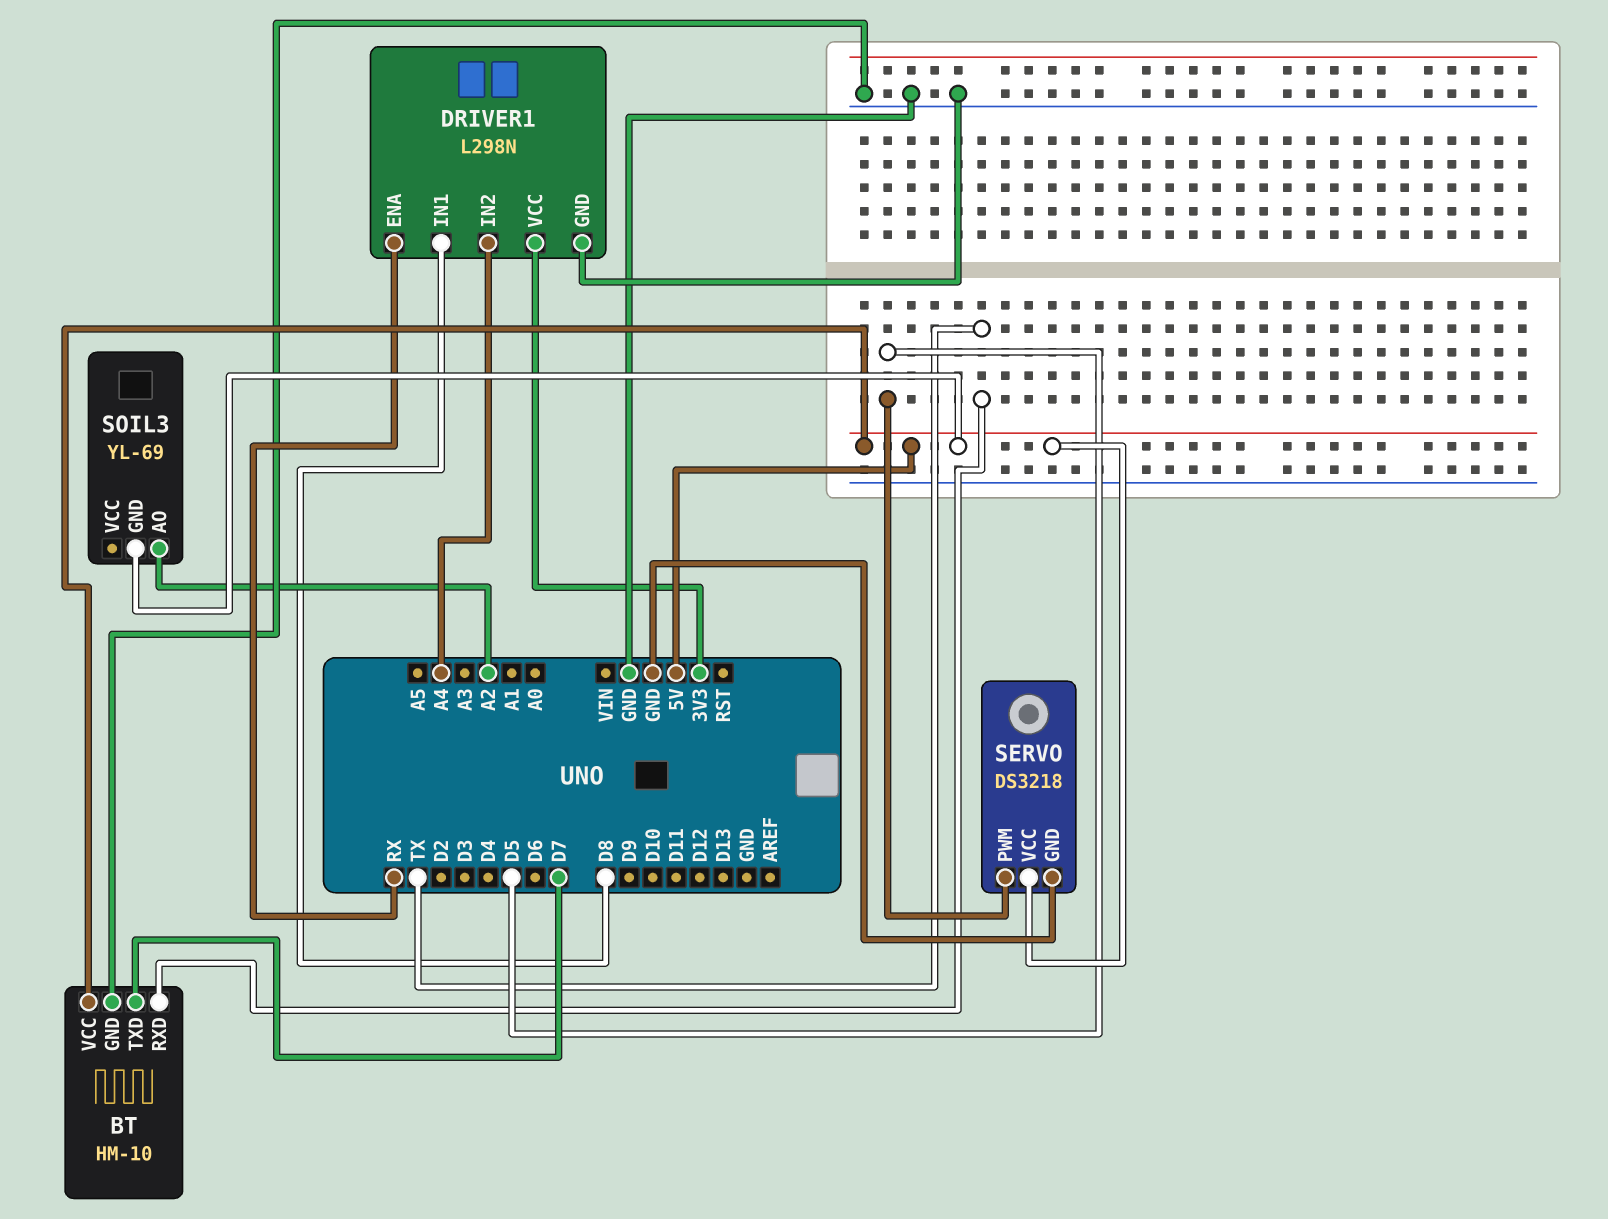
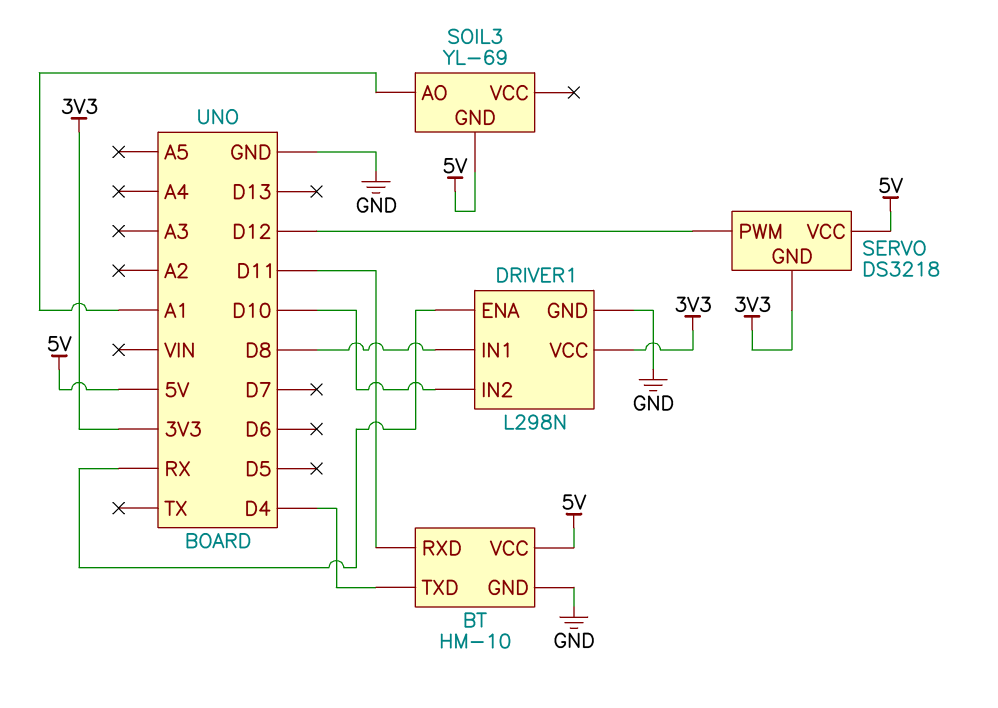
BT pin RXD: TX -> D11
BT pin TXD: D7 -> D4
DRIVER1 pin IN2: A4 -> D10
SERVO pin GND: GND -> 3V3
SERVO pin PWM: D5 -> D12
SOIL3 pin AO: A2 -> A1

